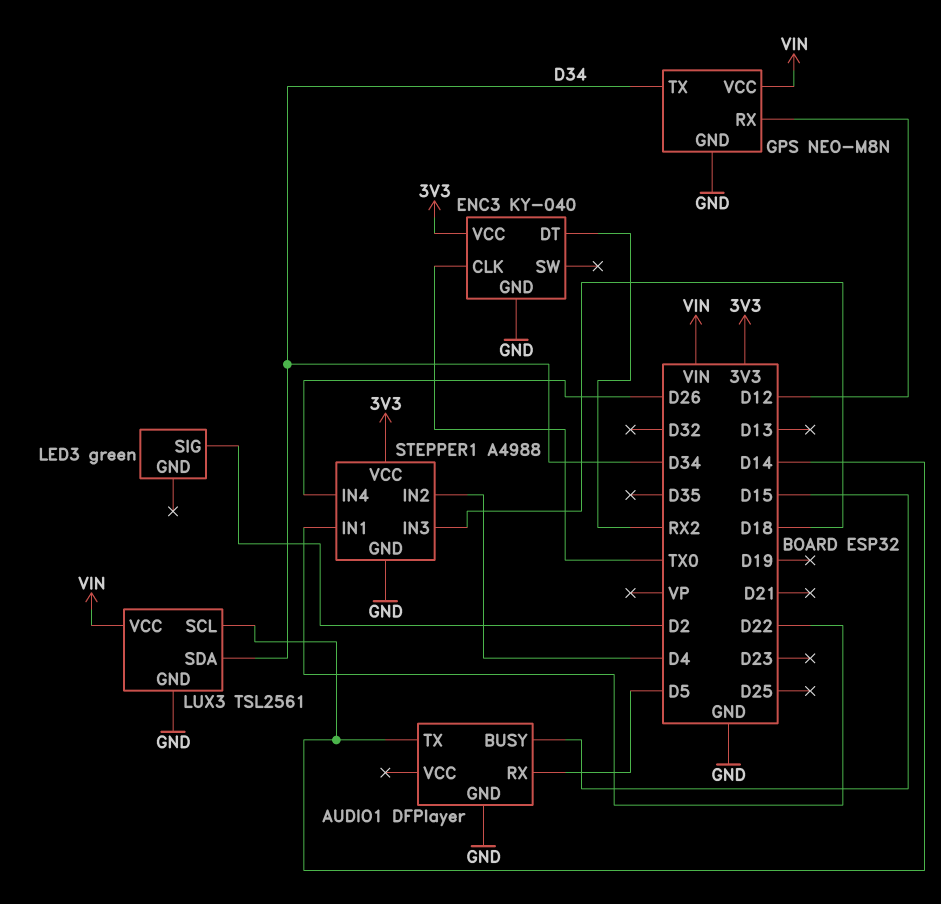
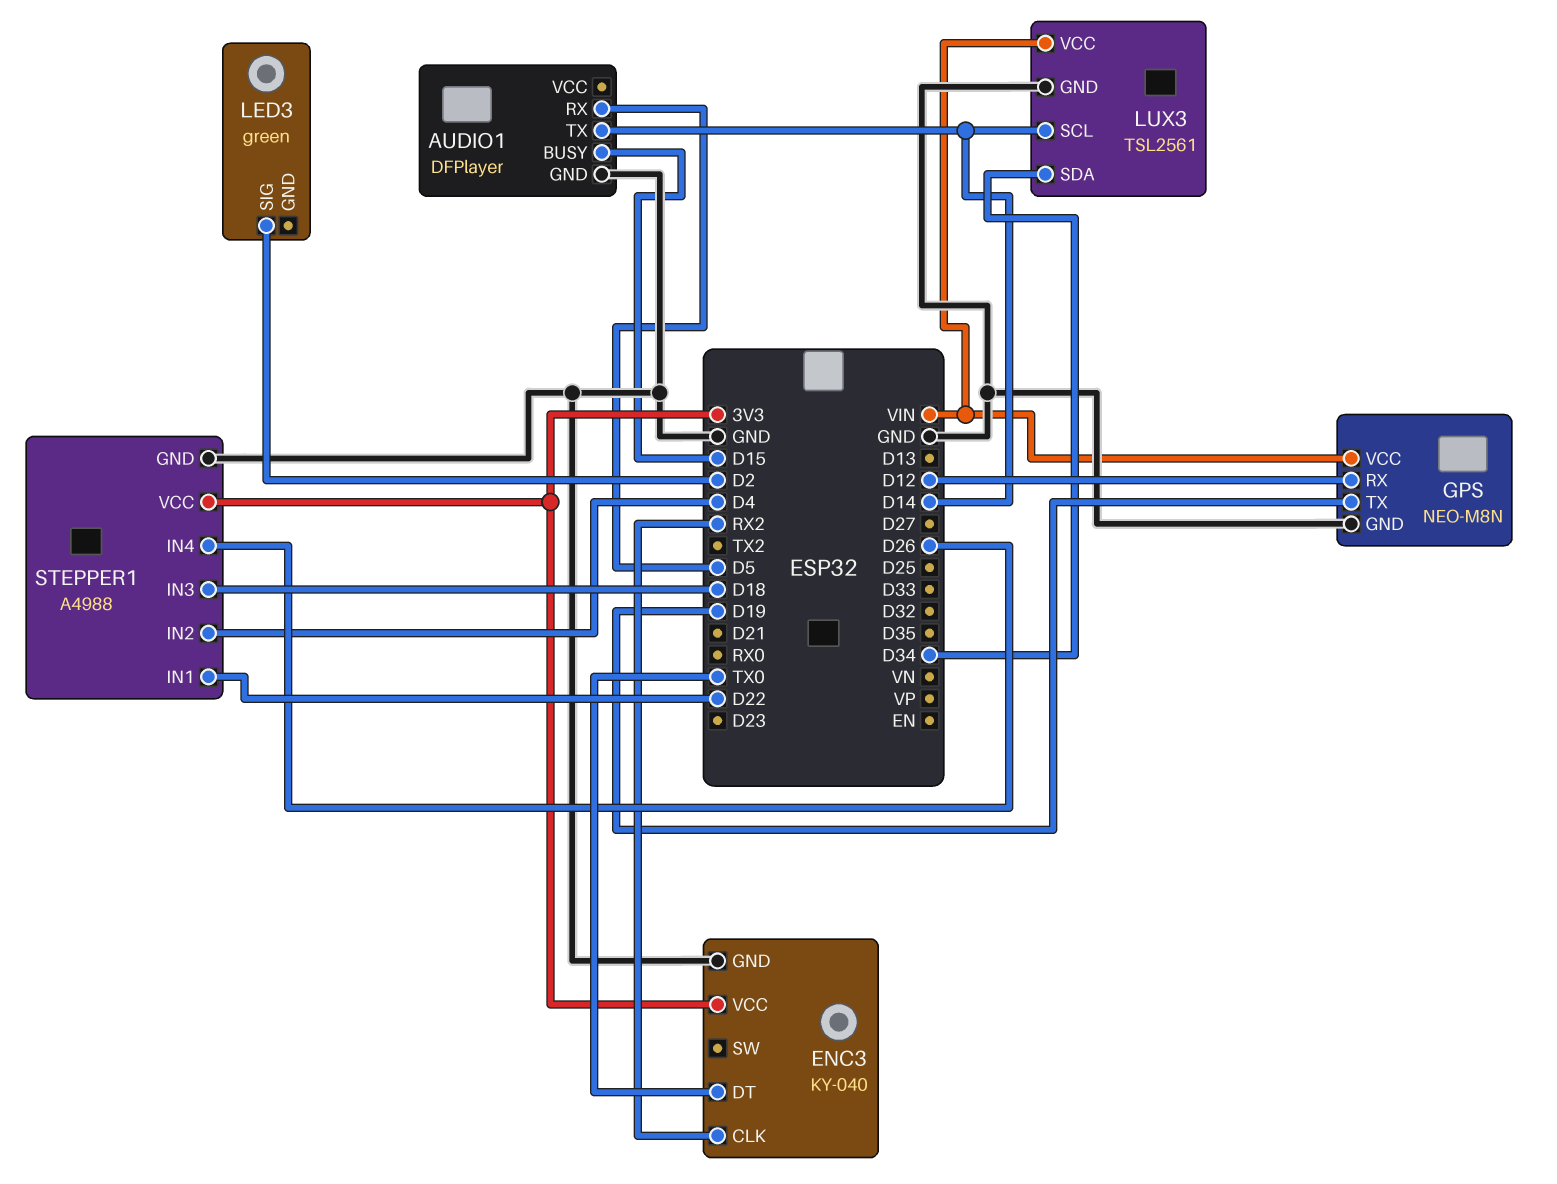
ENC3 pin CLK: TX0 -> RX2
ENC3 pin DT: RX2 -> TX0
GPS pin TX: D34 -> D19

